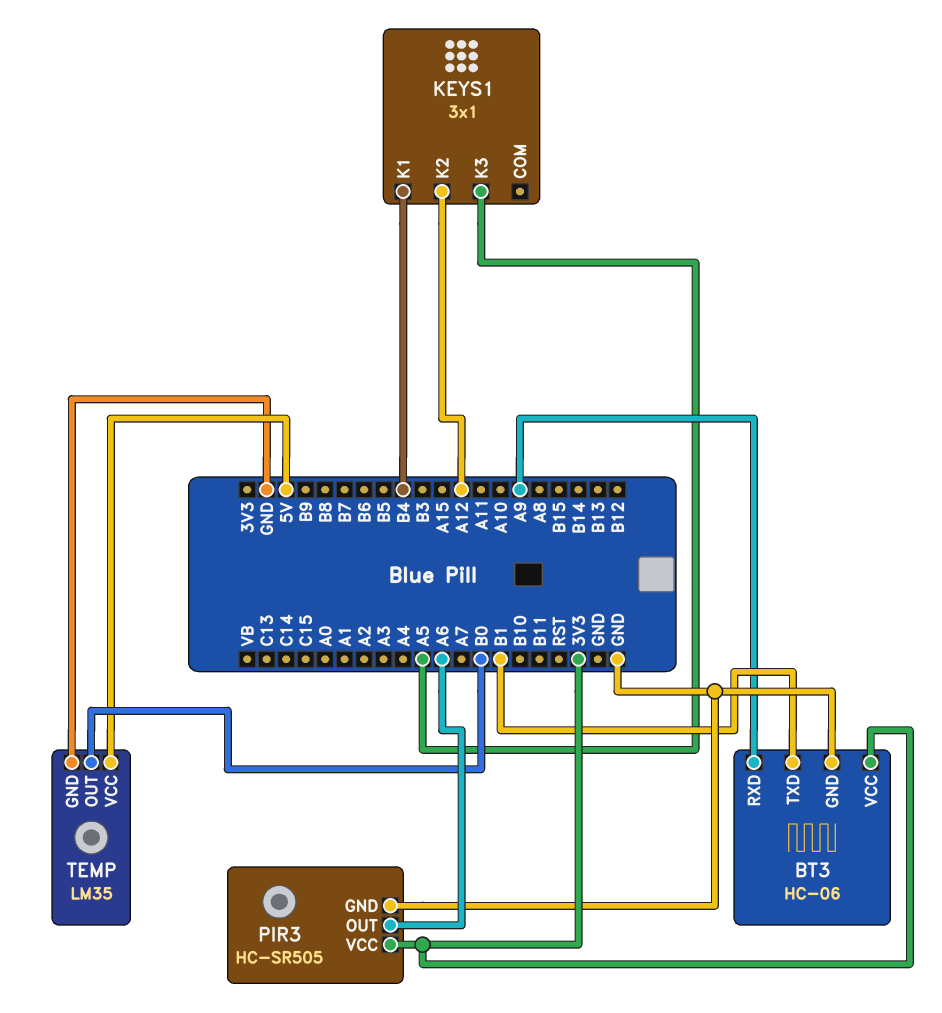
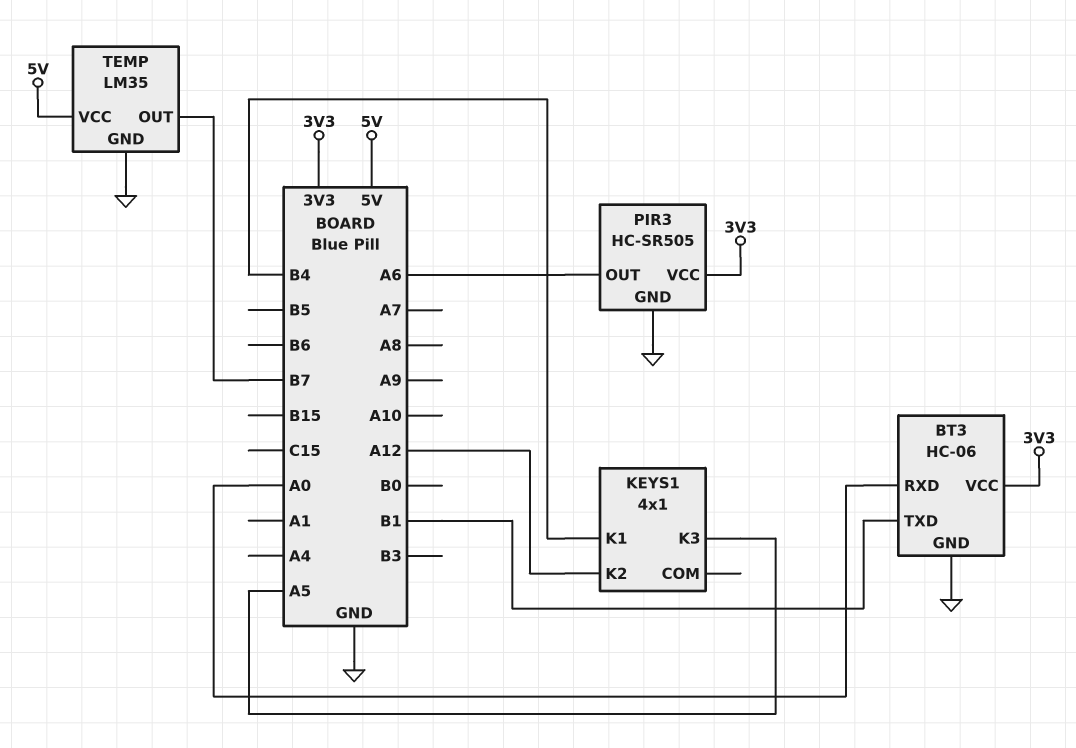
BT3 pin RXD: A9 -> A0
KEYS1: 3x1 -> 4x1
TEMP pin OUT: B0 -> B7

